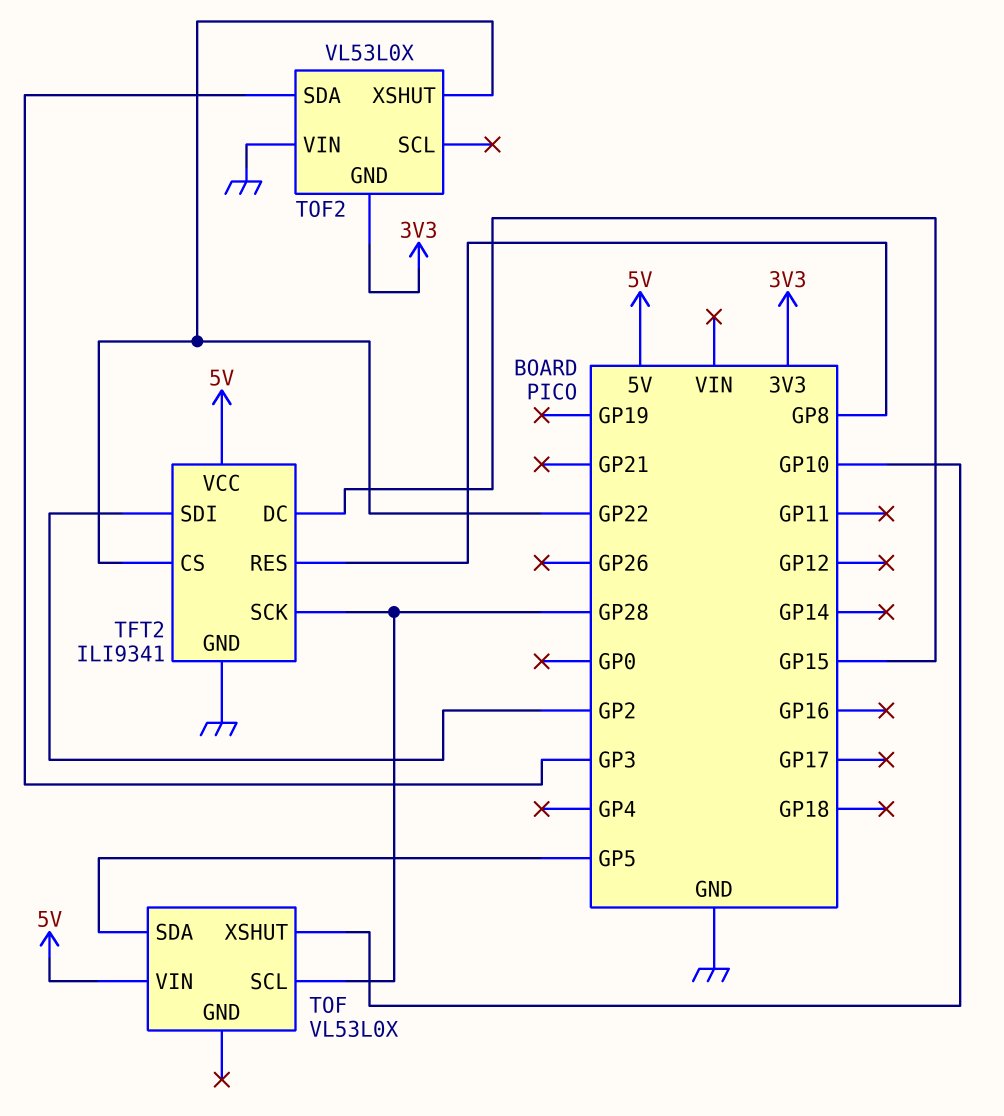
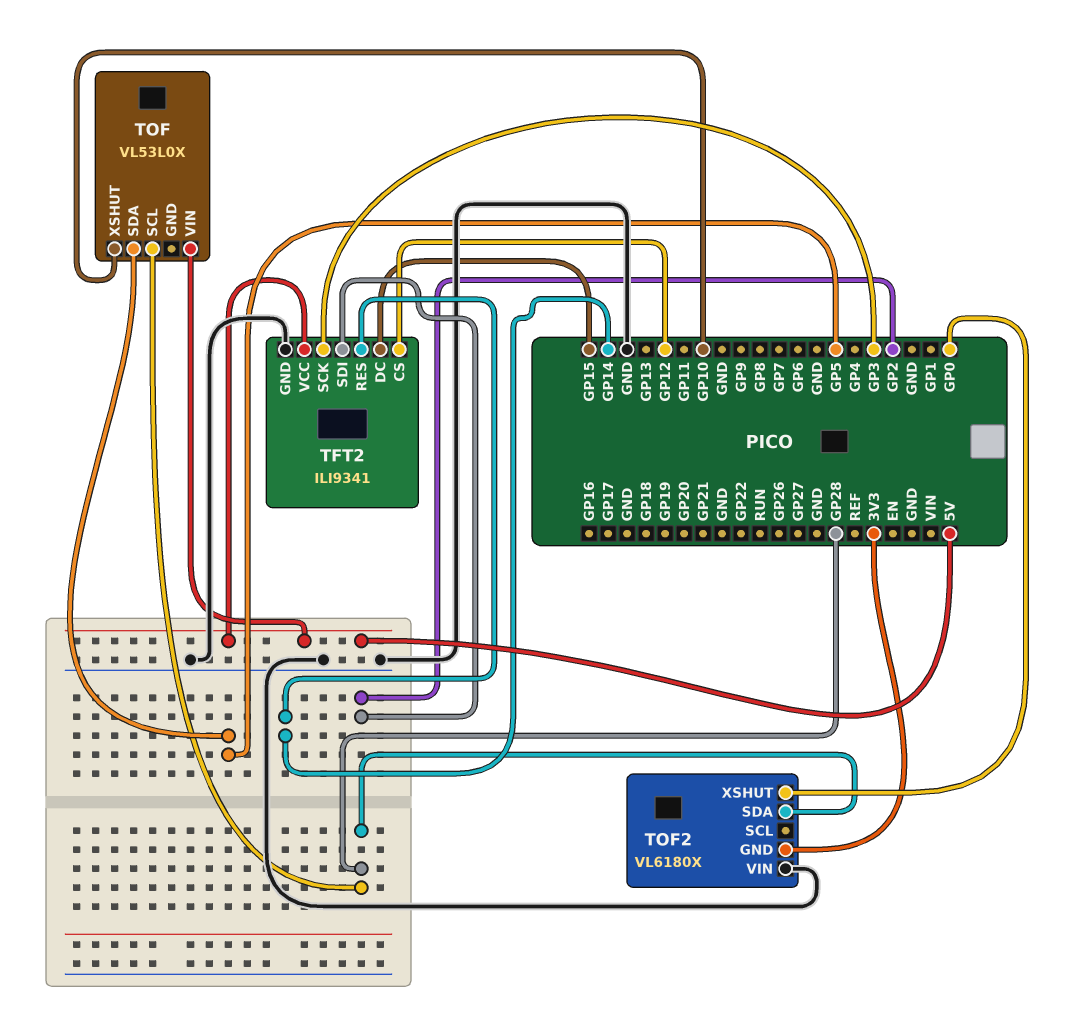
TFT2 pin CS: GP22 -> GP12
TFT2 pin RES: GP8 -> GP14
TFT2 pin SCK: GP28 -> GP3
TOF2: VL53L0X -> VL6180X
TOF2 pin SDA: GP3 -> GP28
TOF2 pin XSHUT: GP22 -> GP0

